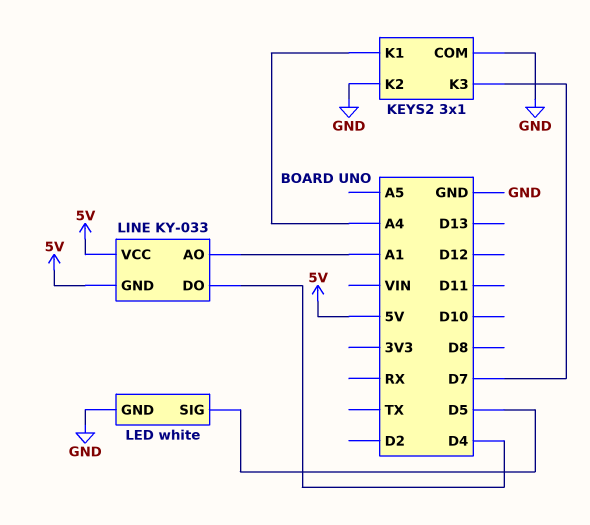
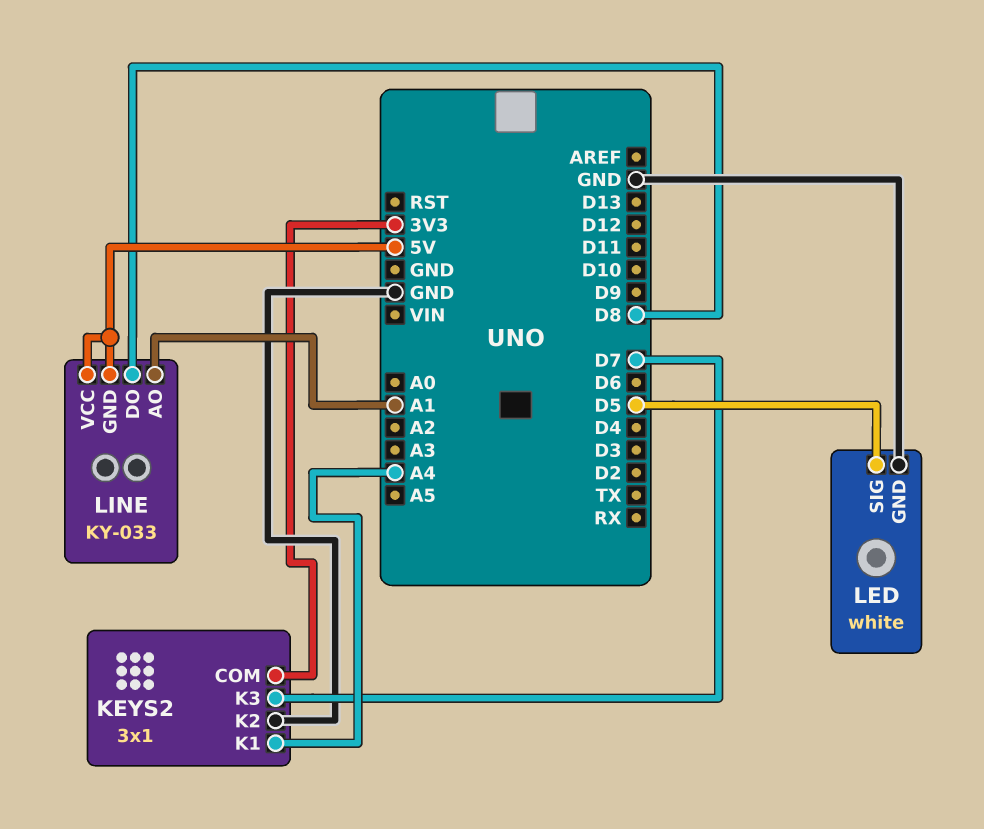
KEYS2 pin COM: GND -> 3V3
LINE pin DO: D4 -> D8

